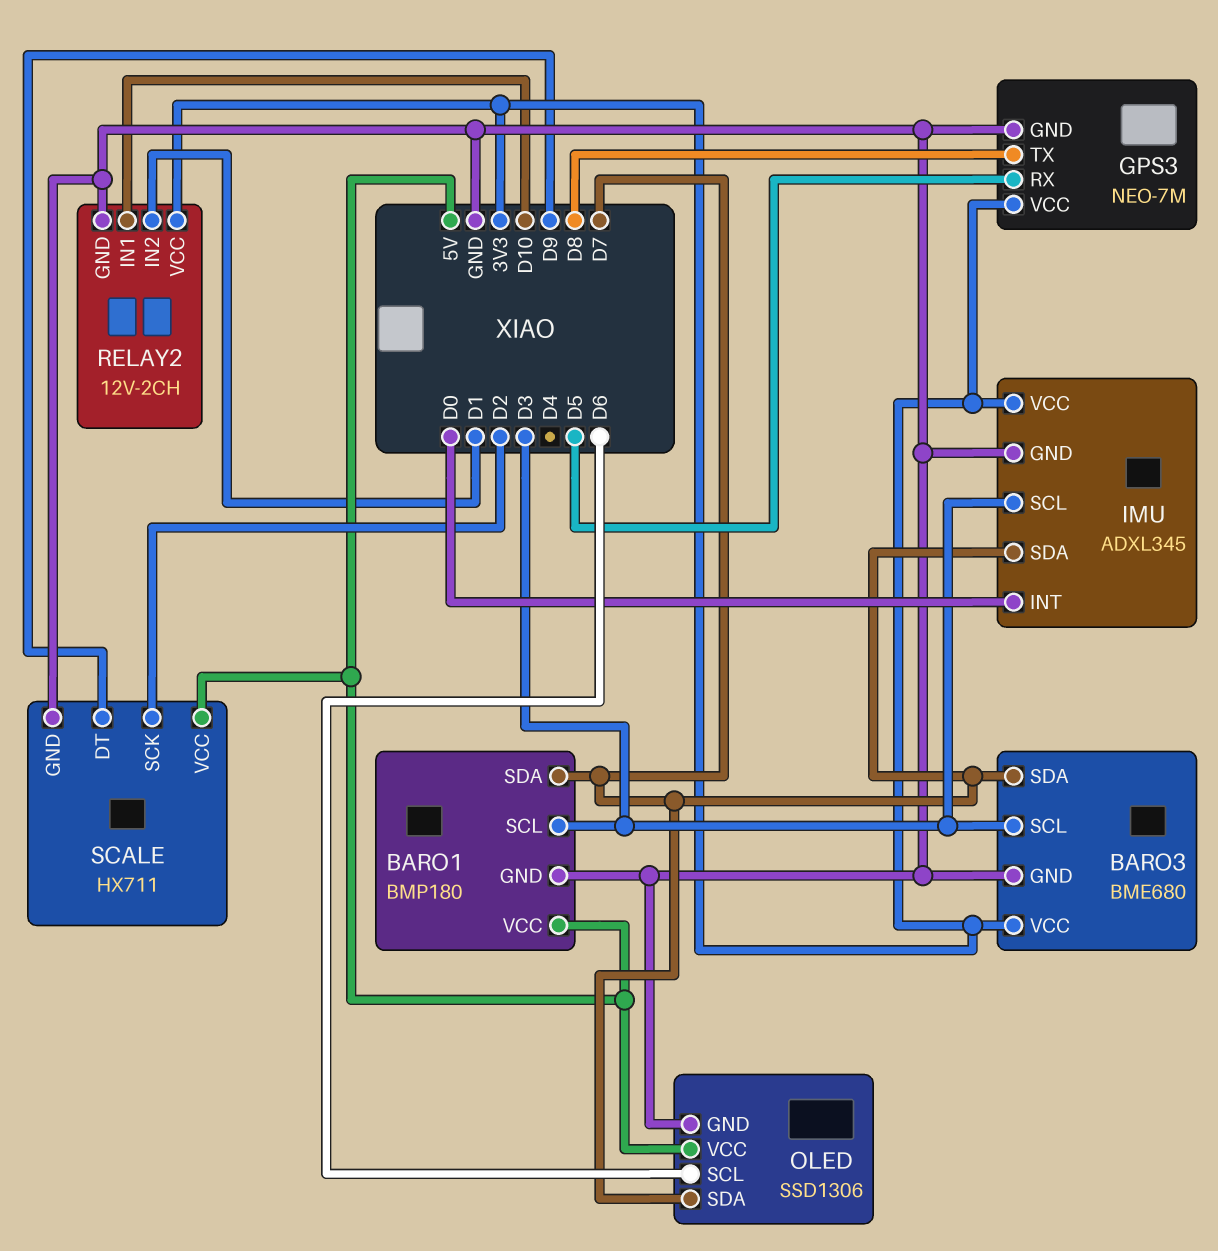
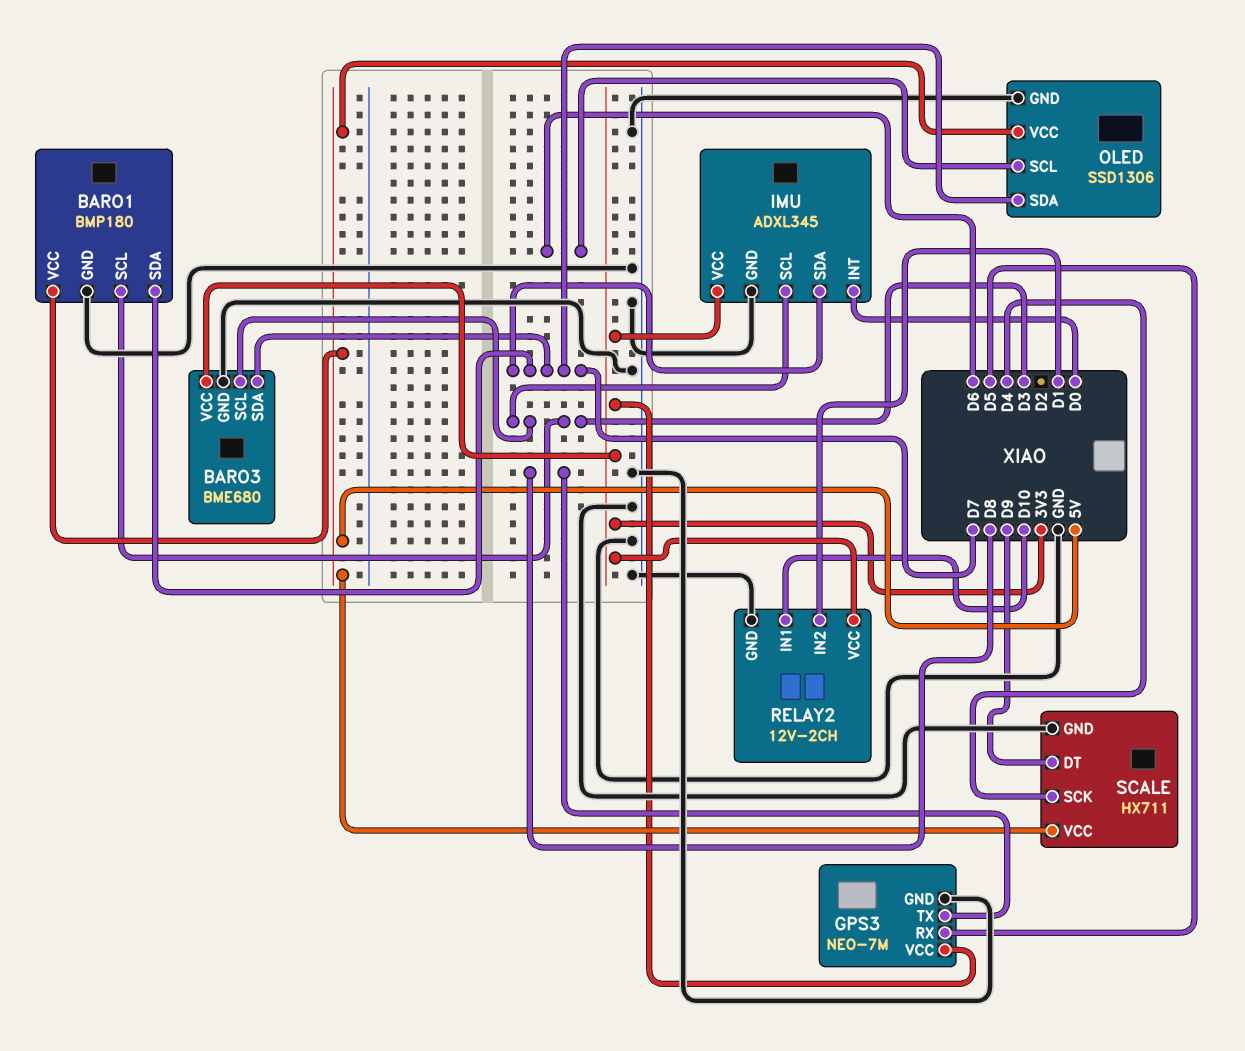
SCALE pin SCK: D2 -> D4

